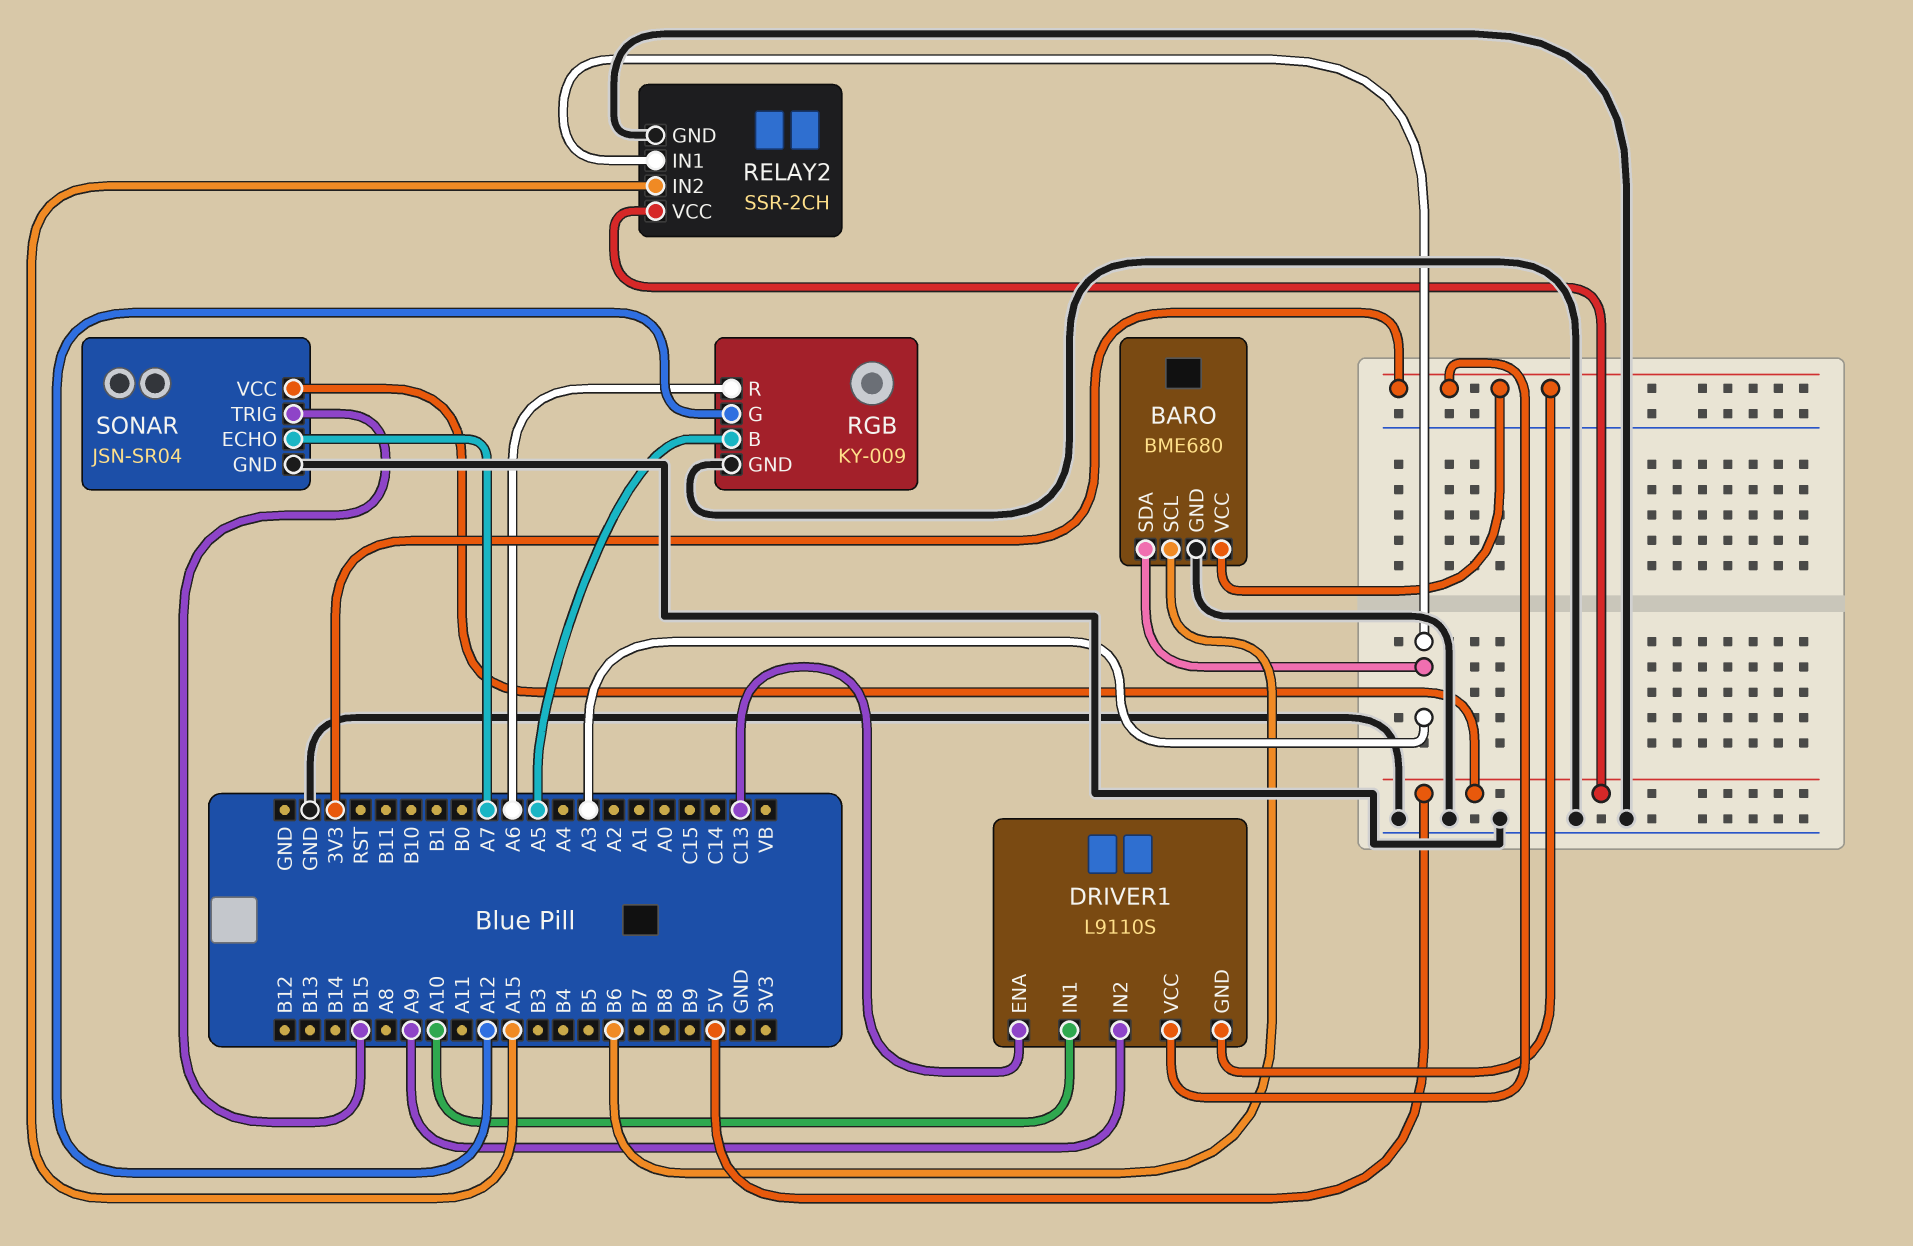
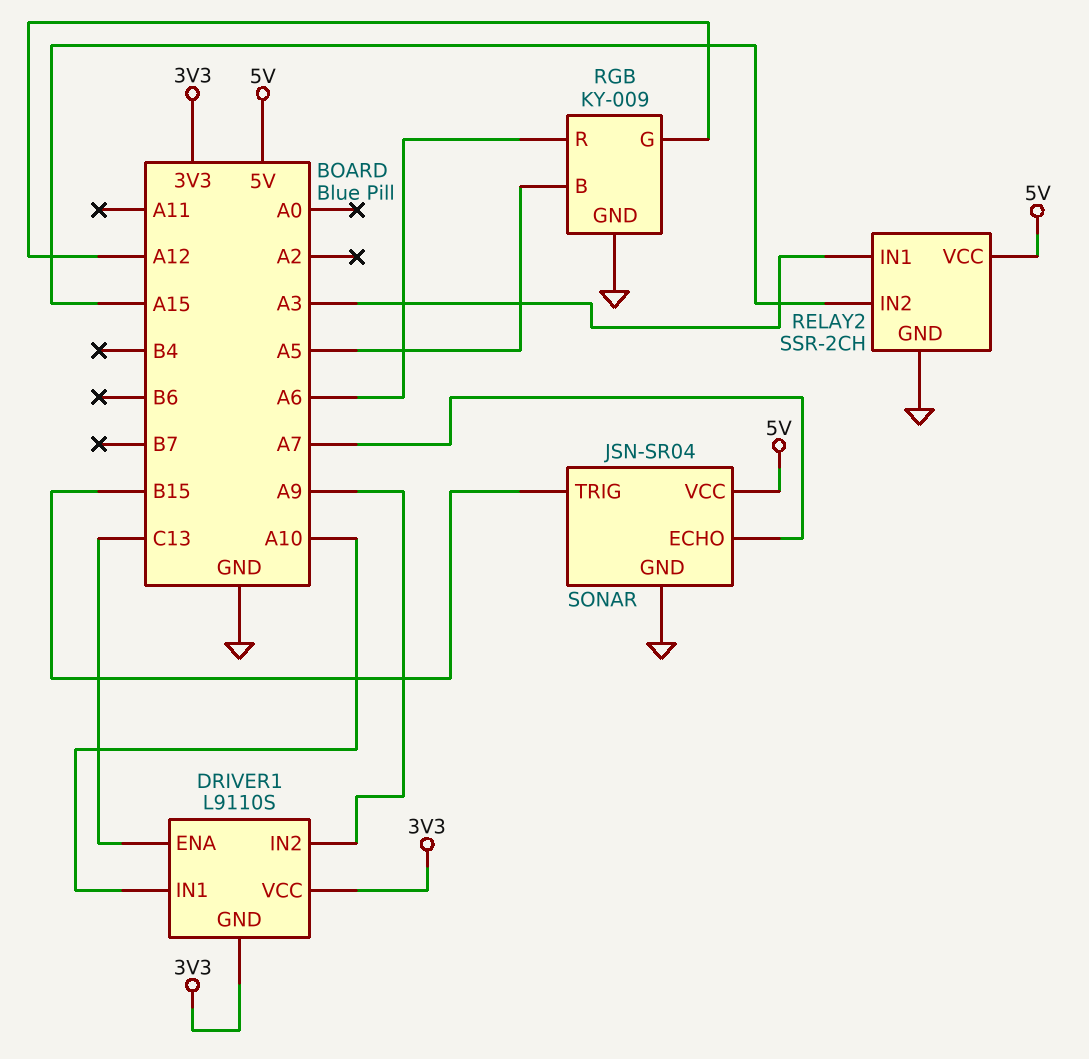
BARO: BME680 -> none
BARO pin GND: GND -> none
BARO pin SCL: B6 -> none
BARO pin SDA: A3 -> none
BARO pin VCC: 3V3 -> none

